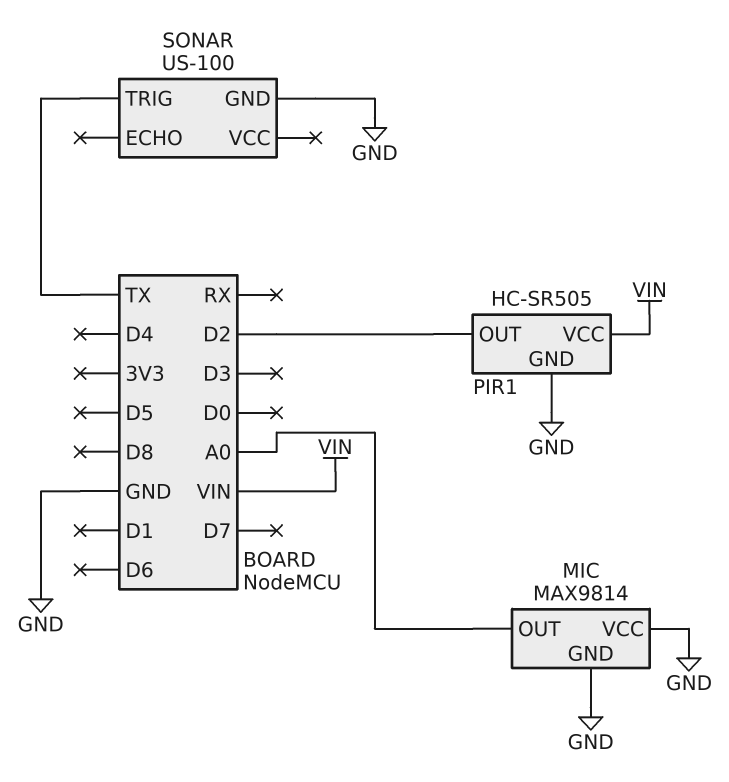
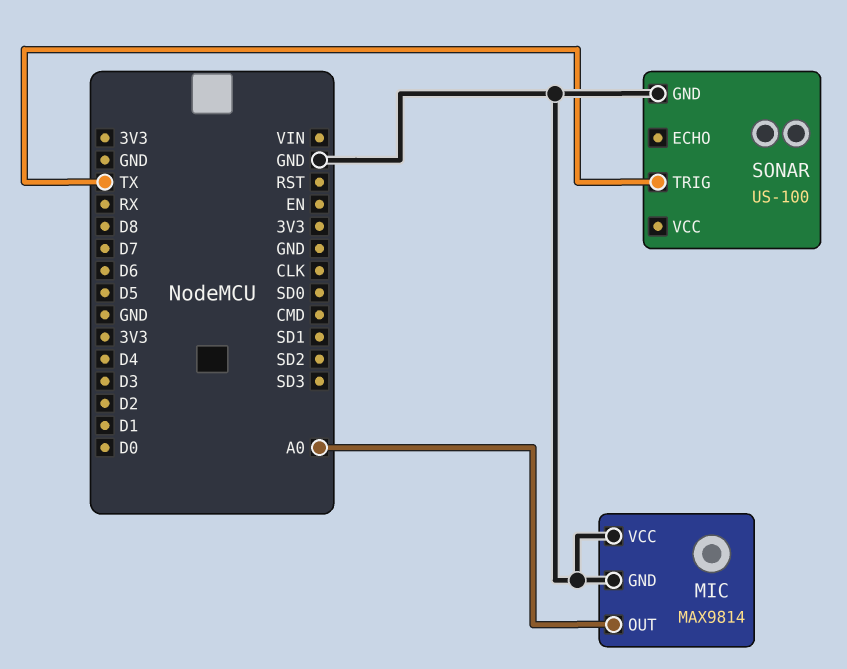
PIR1: HC-SR505 -> none
PIR1 pin GND: GND -> none
PIR1 pin OUT: D2 -> none
PIR1 pin VCC: VIN -> none

